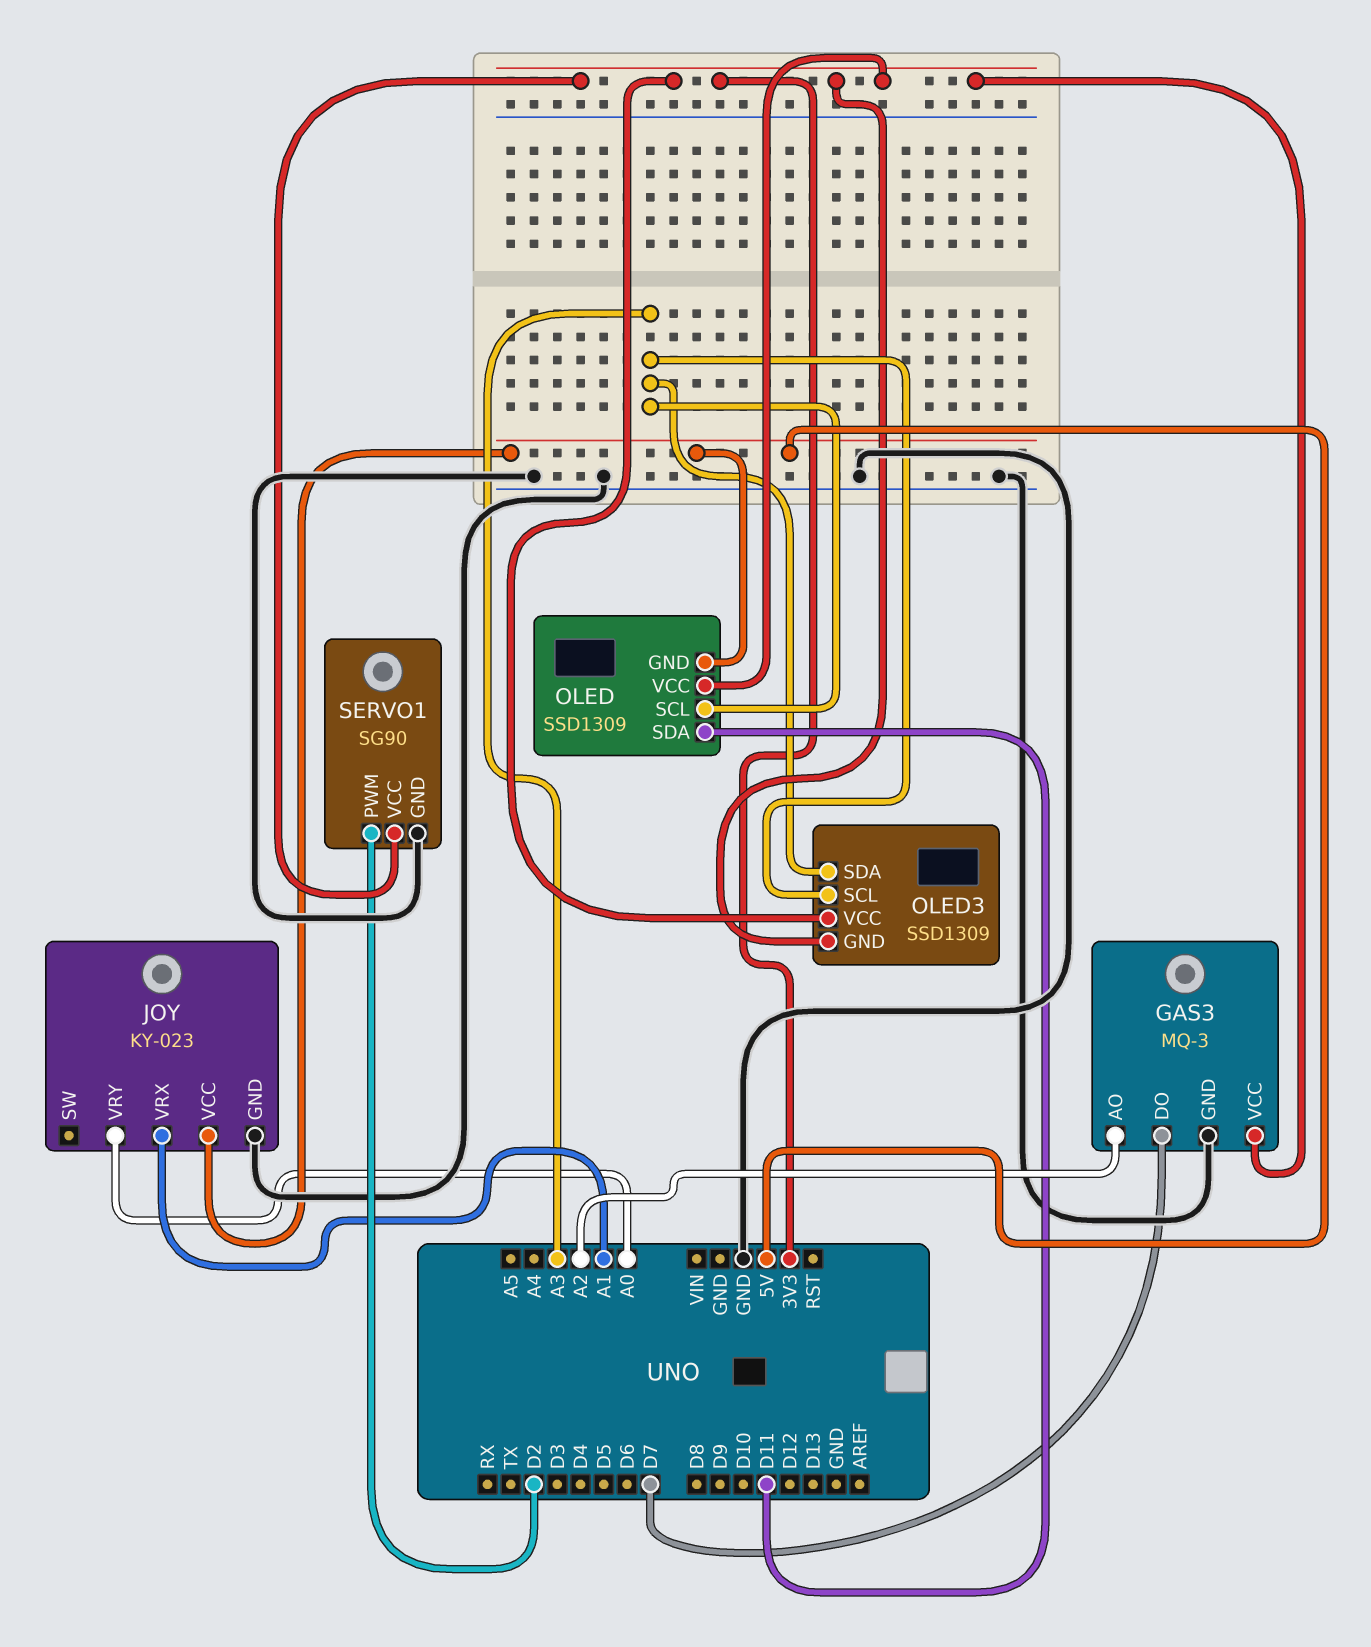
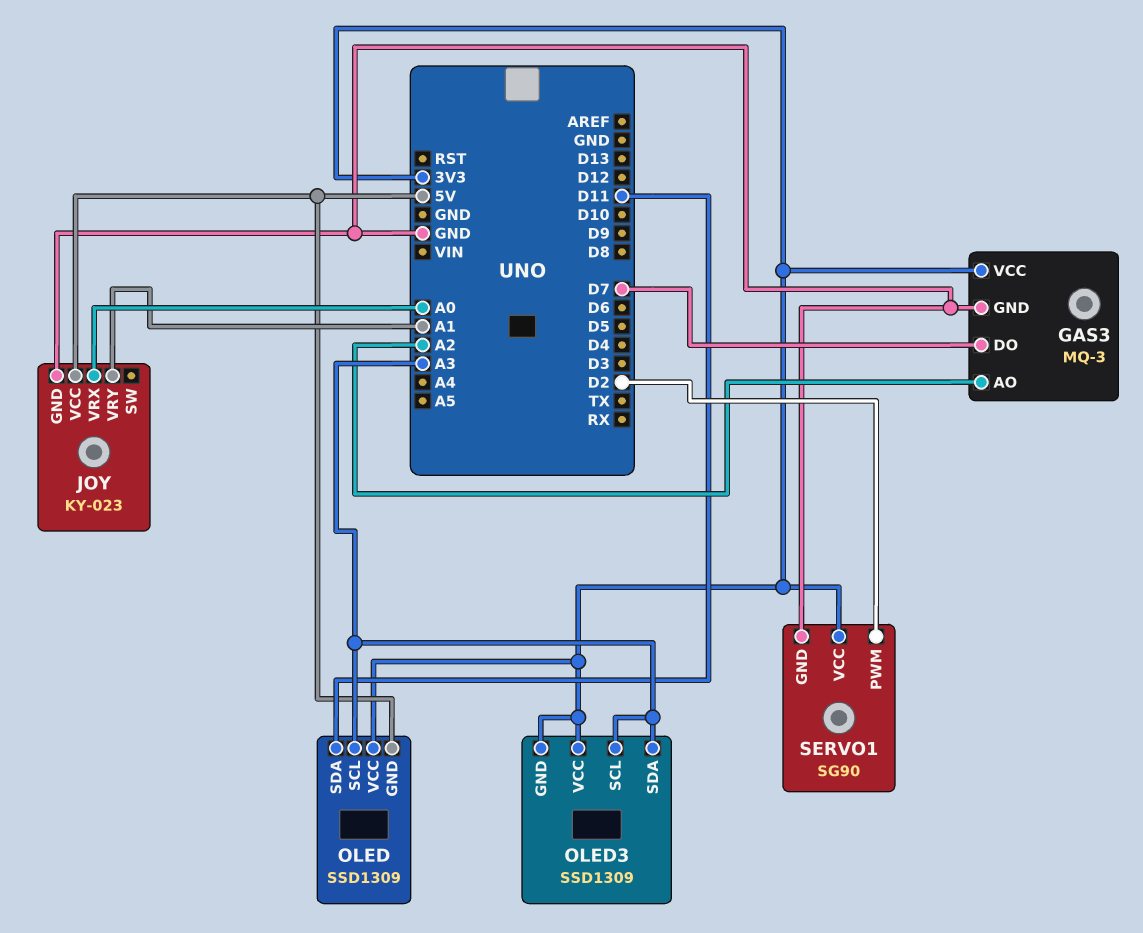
JOY pin VRX: A1 -> A0
JOY pin VRY: A0 -> A1

